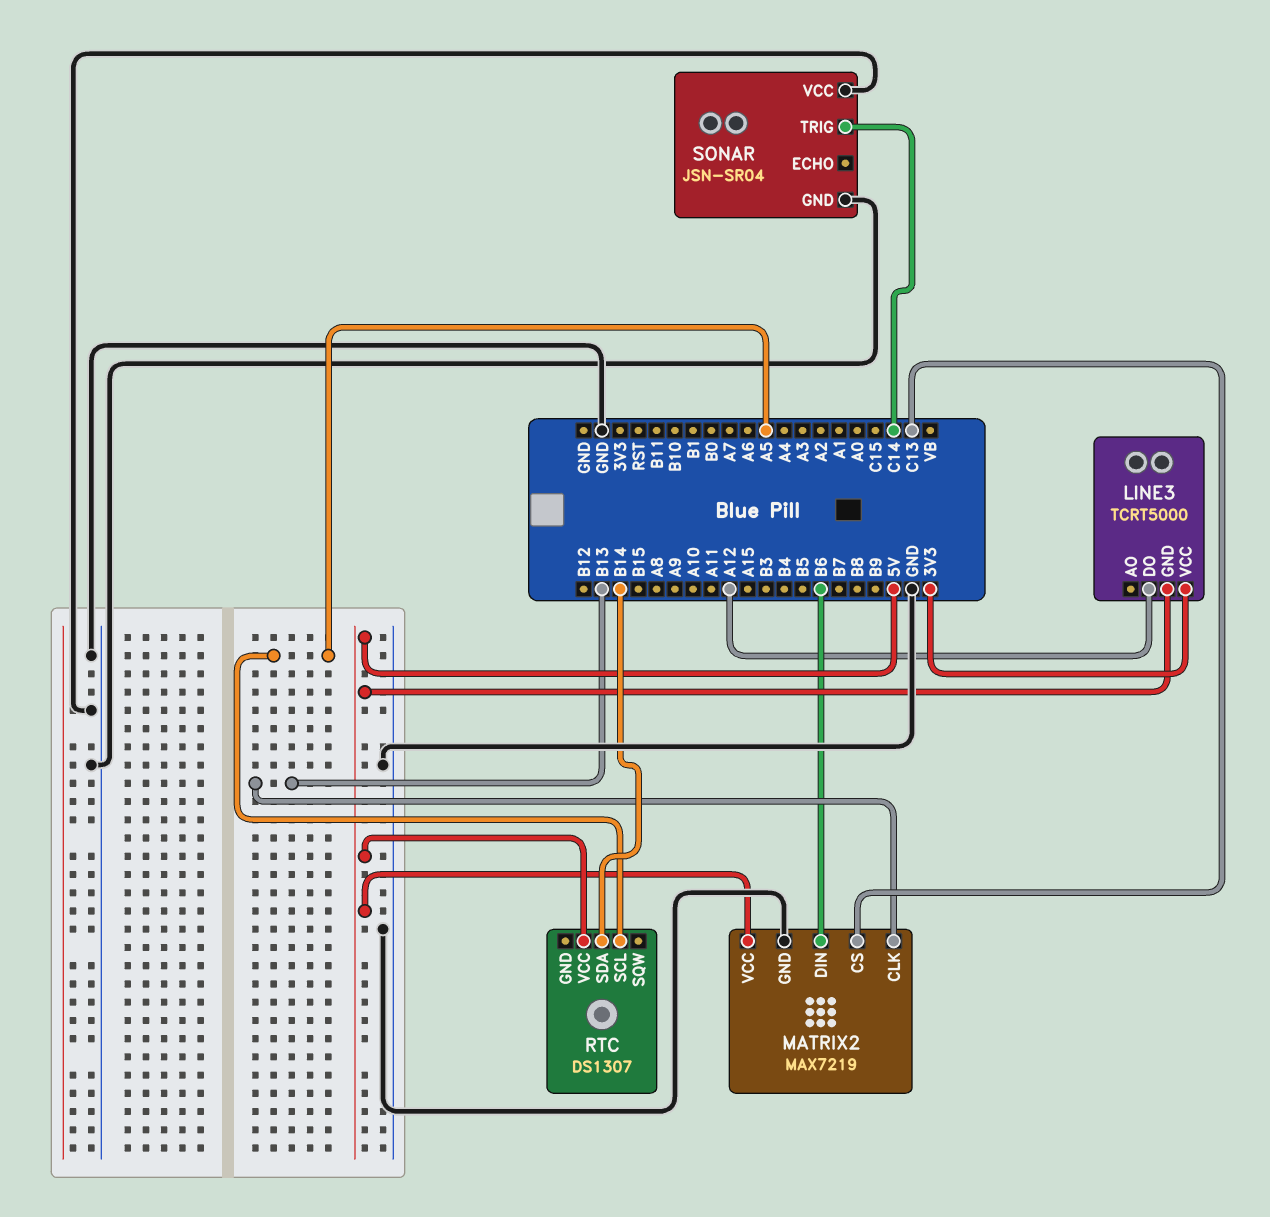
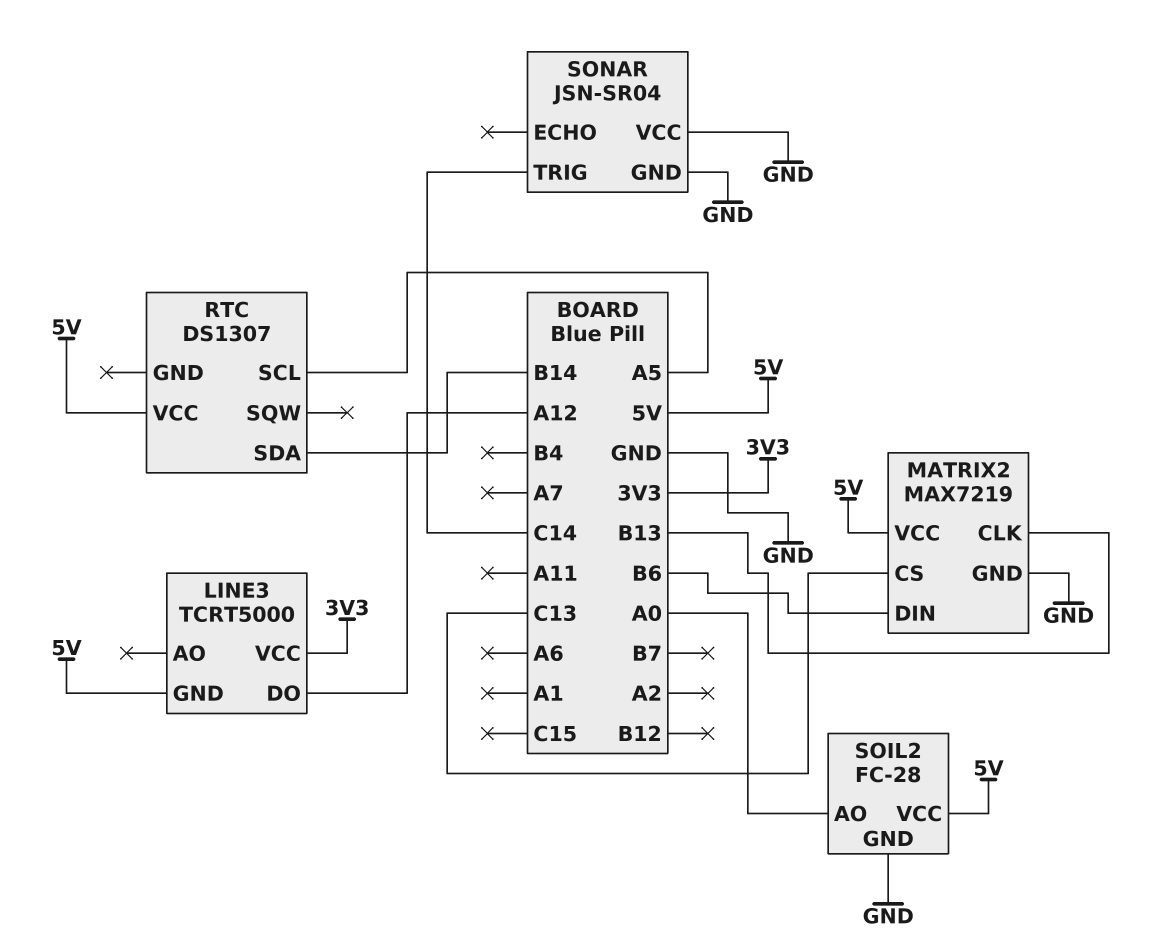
SOIL2: none -> FC-28
SOIL2 pin AO: none -> A0
SOIL2 pin GND: none -> GND
SOIL2 pin VCC: none -> 5V

